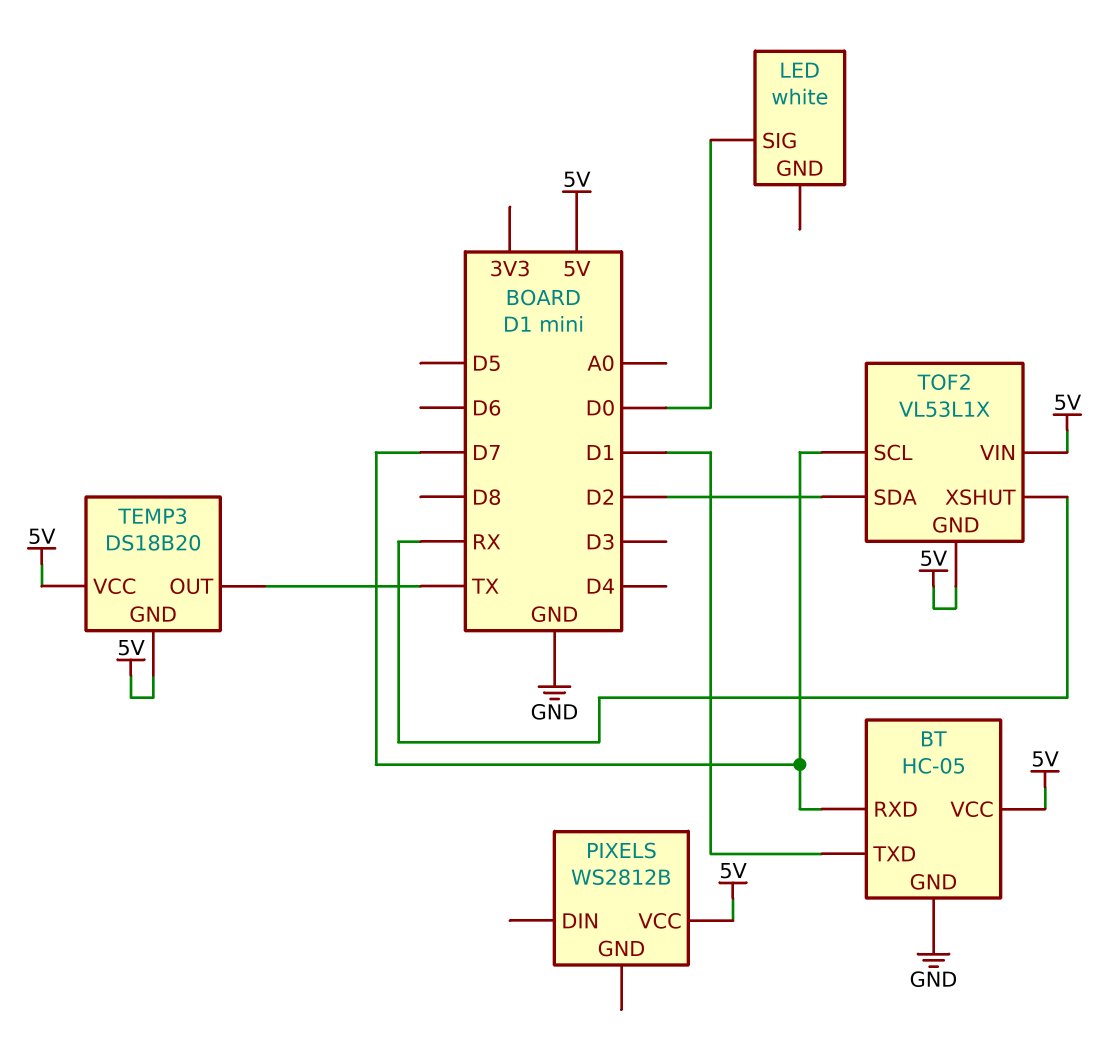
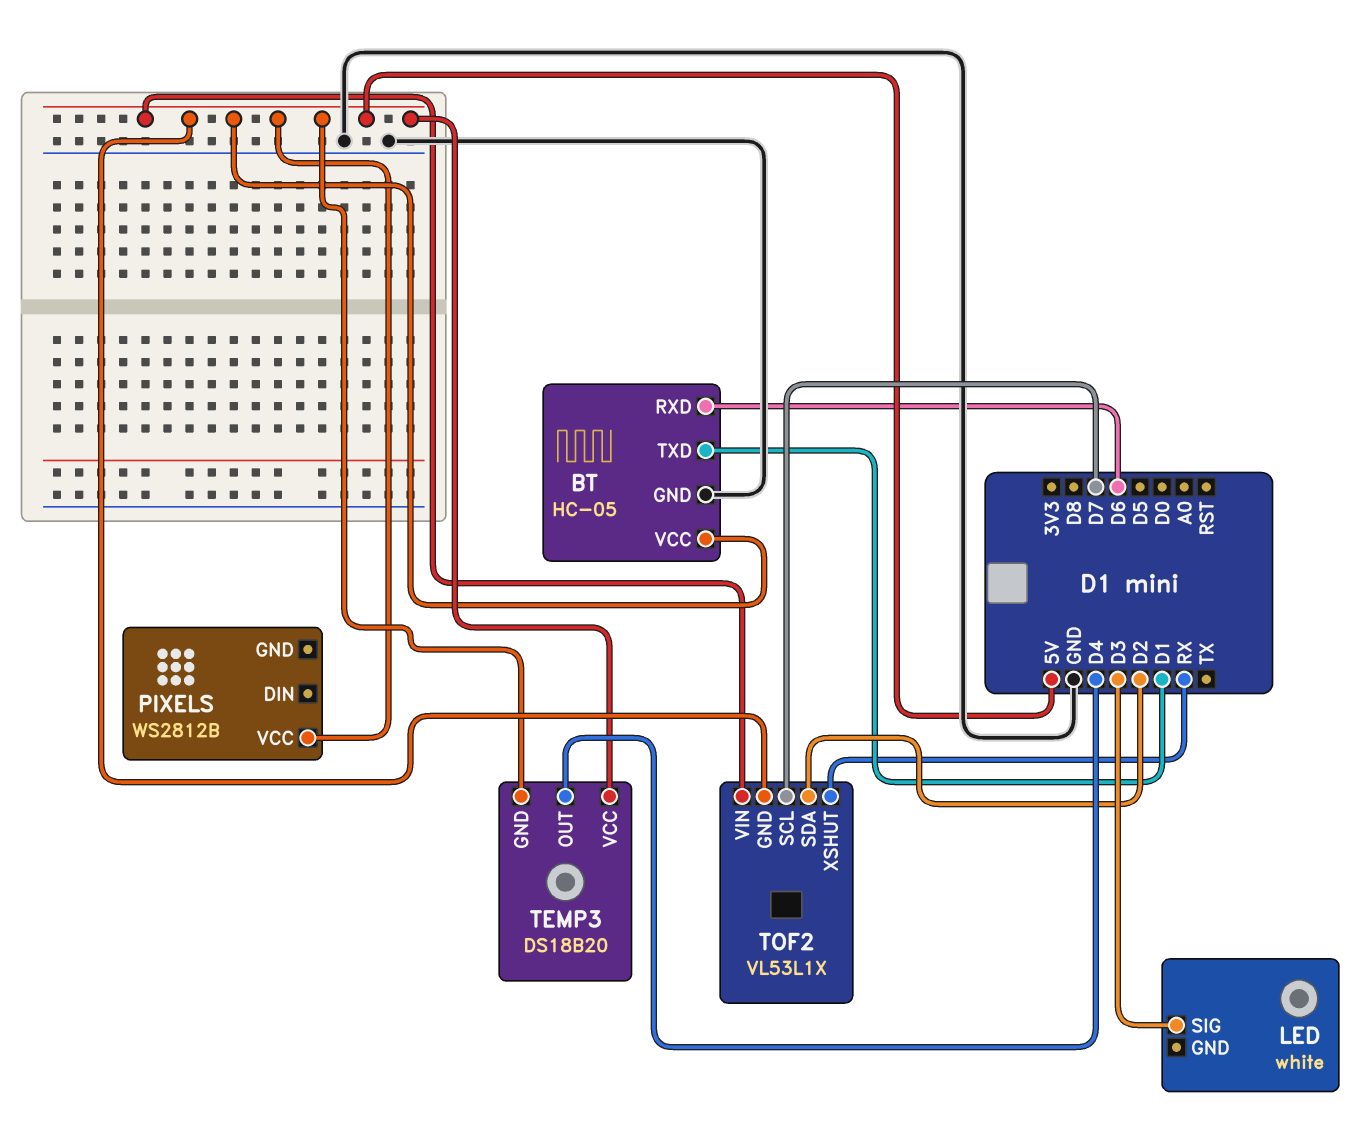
BT pin RXD: D7 -> D6
LED pin SIG: D0 -> D3
TEMP3 pin OUT: TX -> D4

